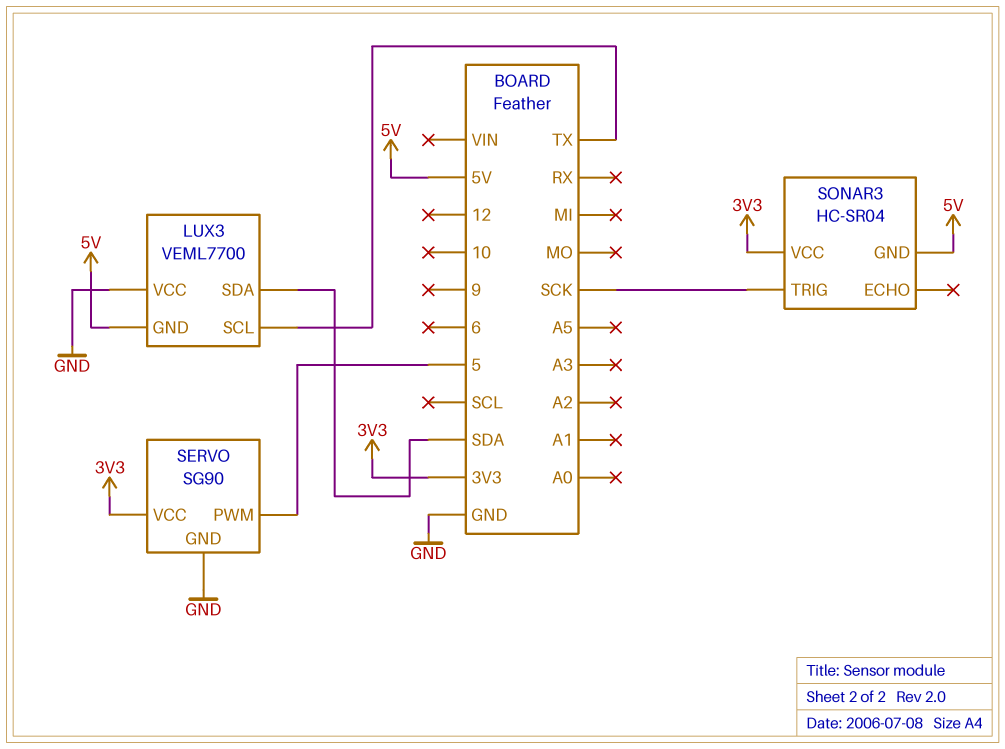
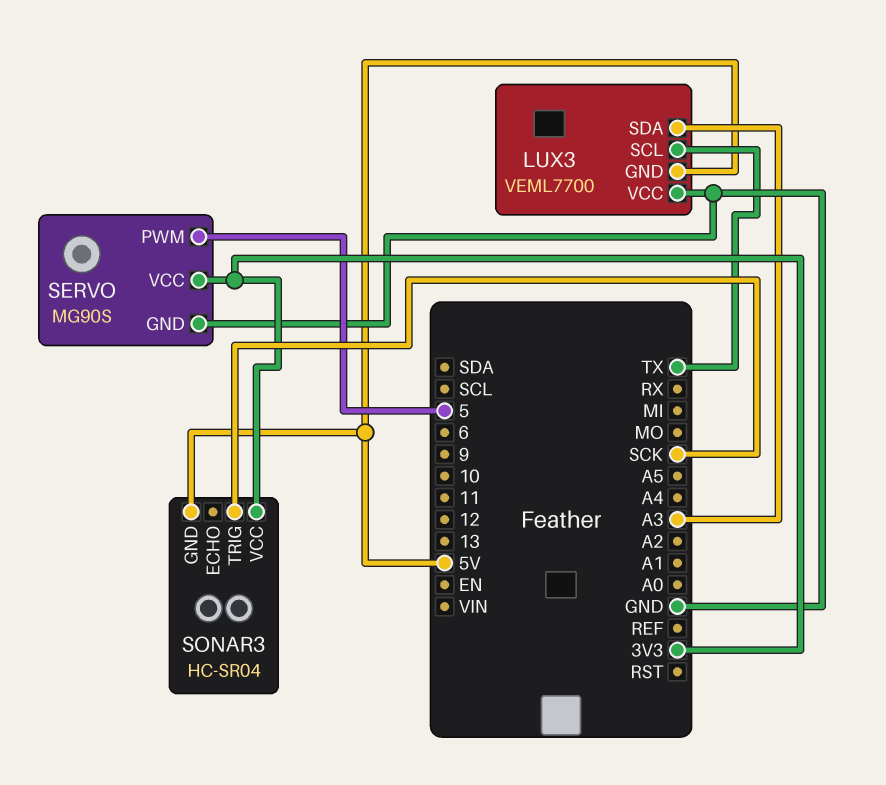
LUX3 pin SDA: SDA -> A3
SERVO: SG90 -> MG90S

